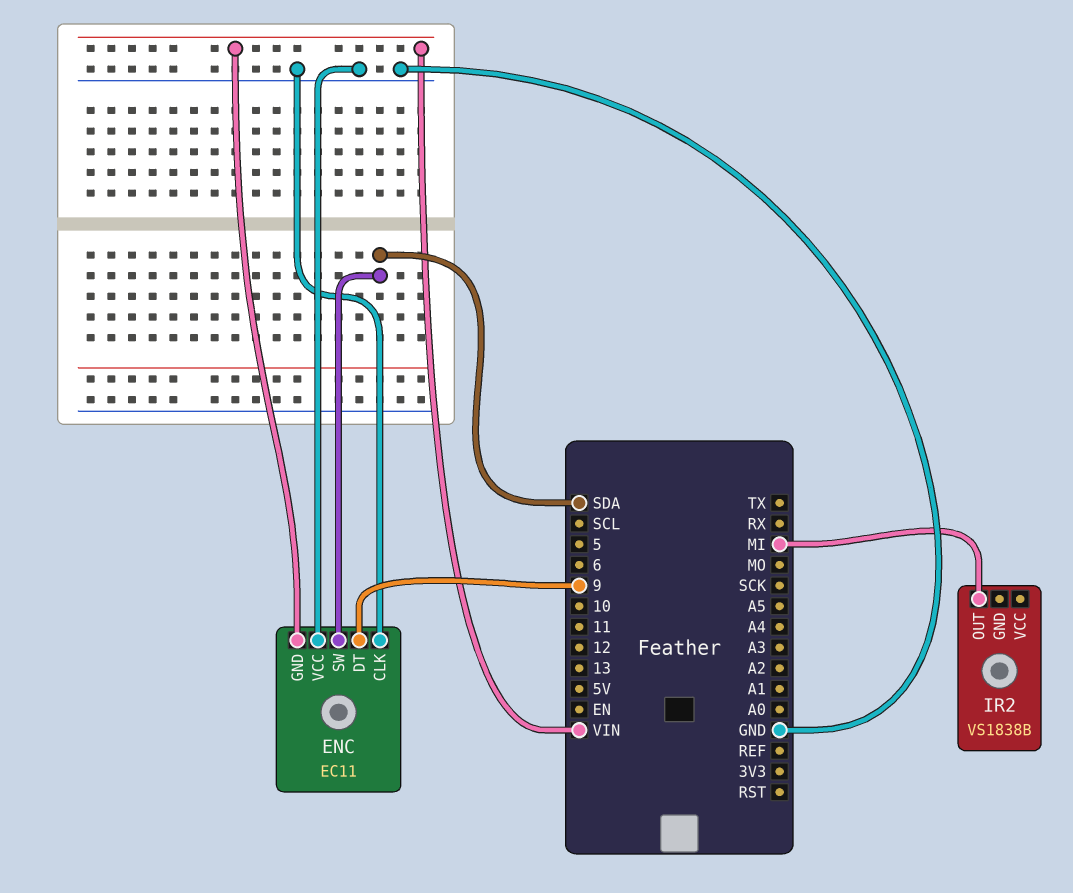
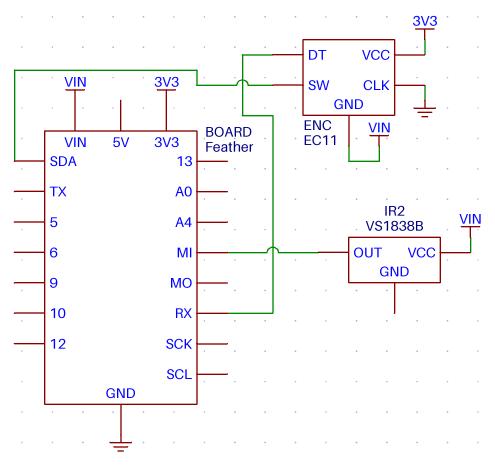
ENC pin DT: 9 -> RX
ENC pin VCC: GND -> 3V3
IR2 pin VCC: none -> VIN

